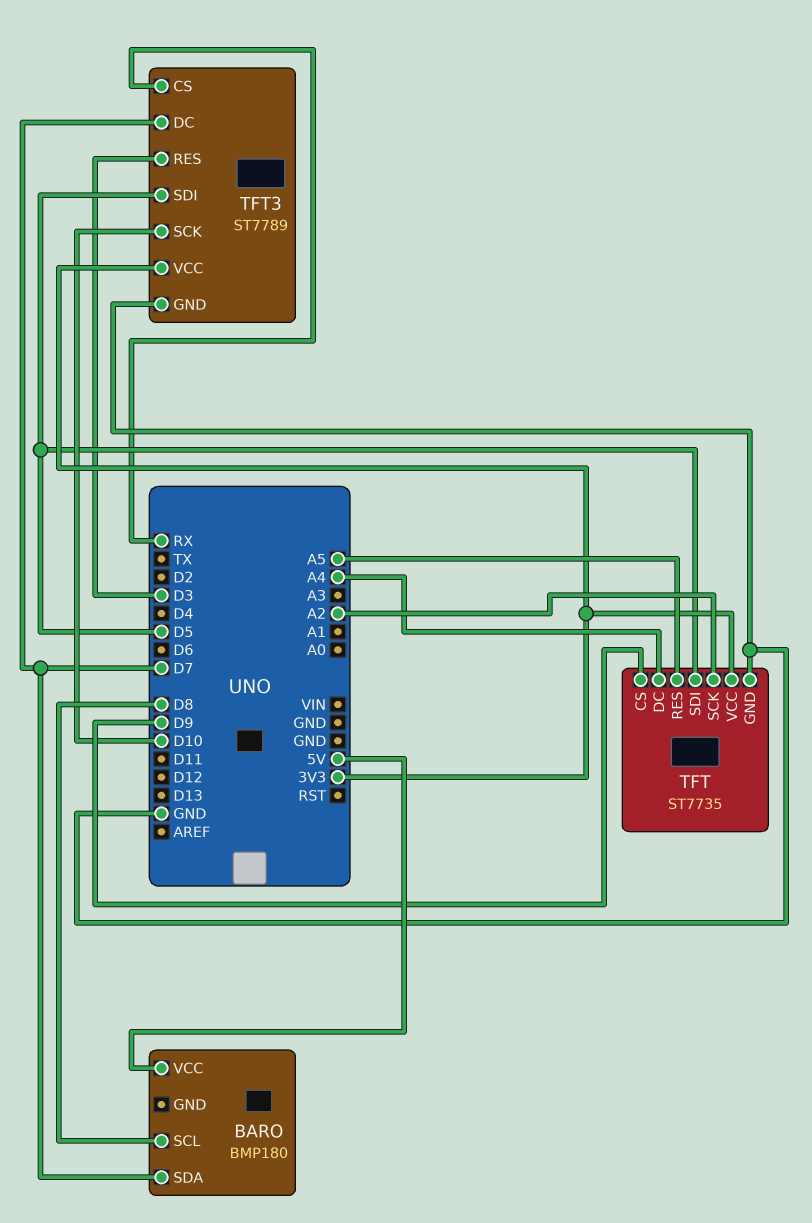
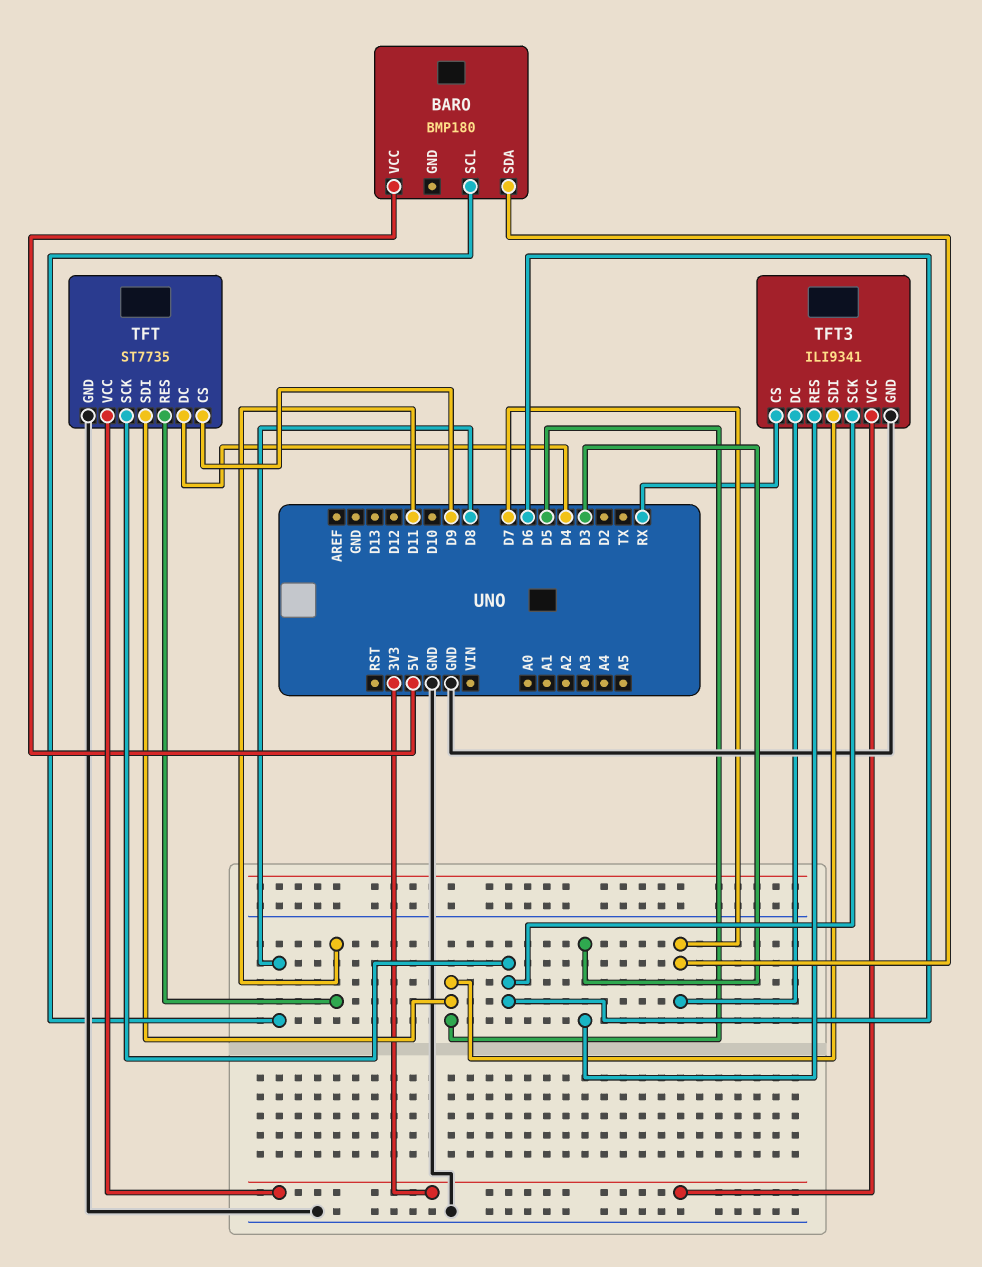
TFT pin DC: A4 -> D4
TFT pin RES: A5 -> D11
TFT pin SCK: A2 -> D6
TFT3: ST7789 -> ILI9341
TFT3 pin SCK: D10 -> D6

